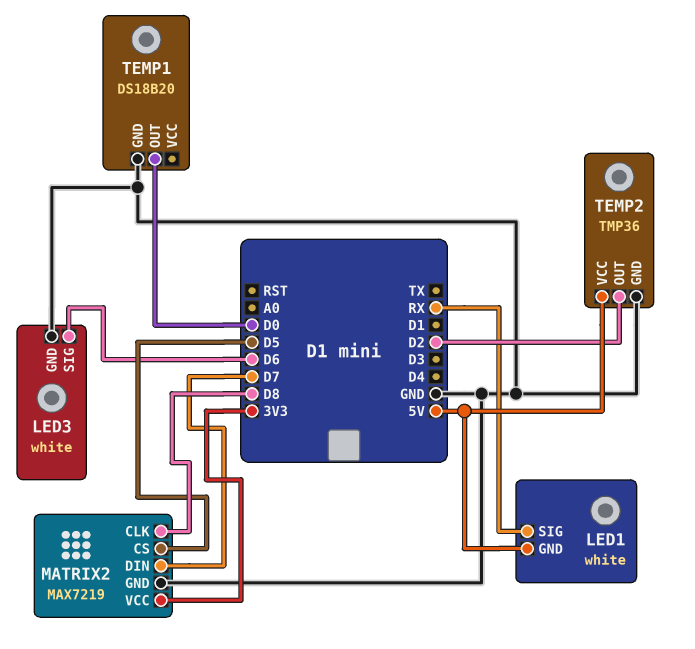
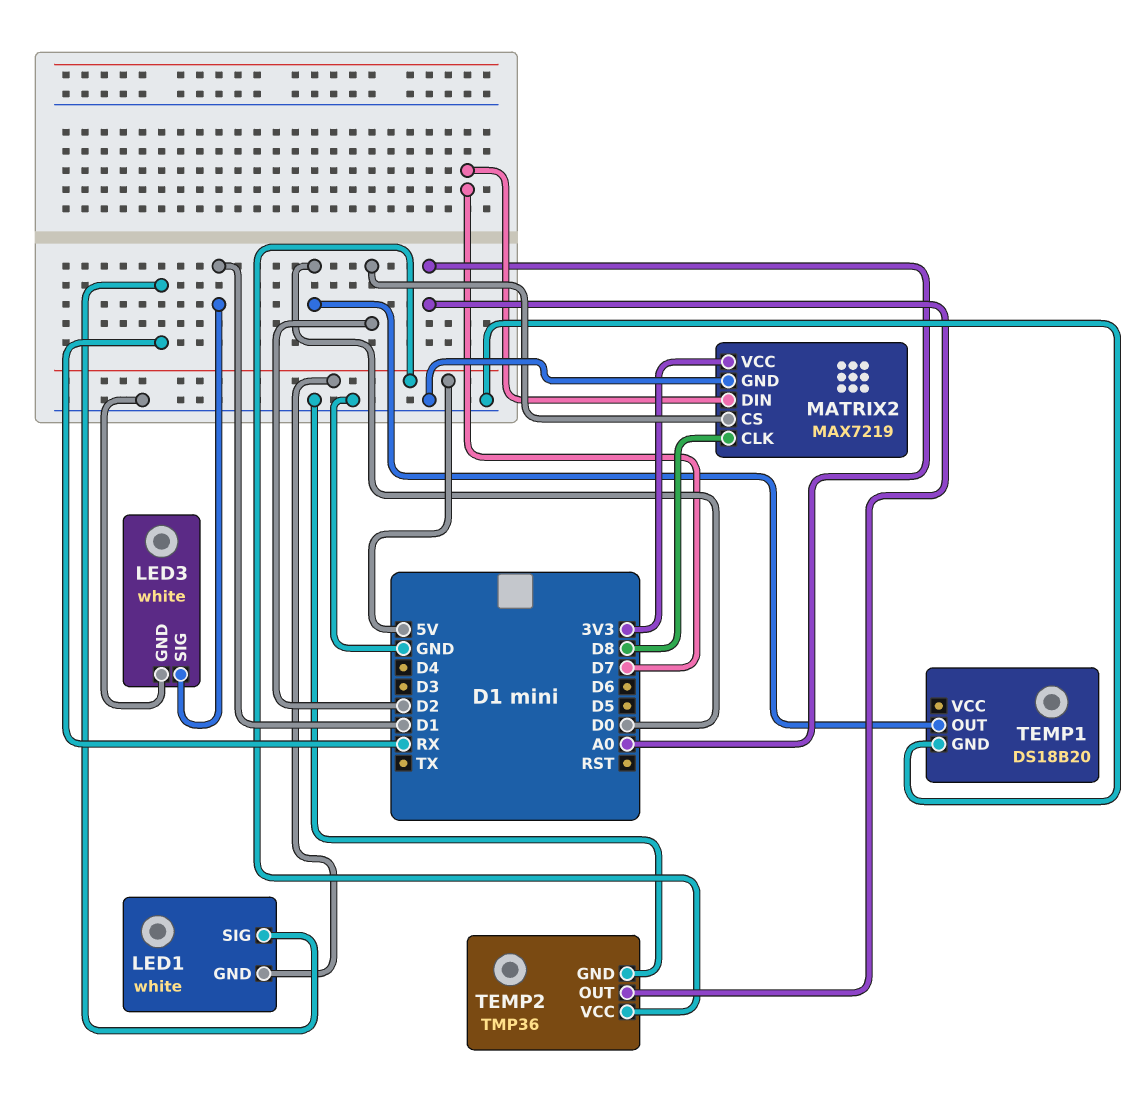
LED3 pin SIG: D6 -> D1
MATRIX2 pin CS: D5 -> D2
TEMP2 pin OUT: D2 -> A0

